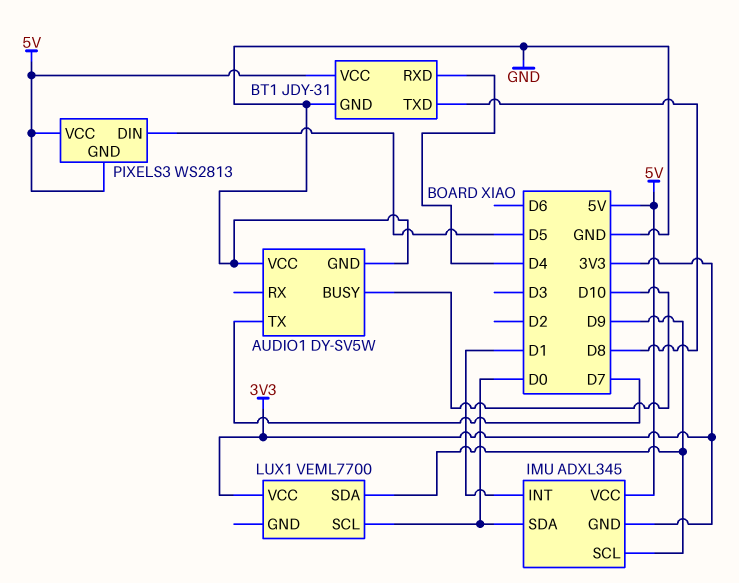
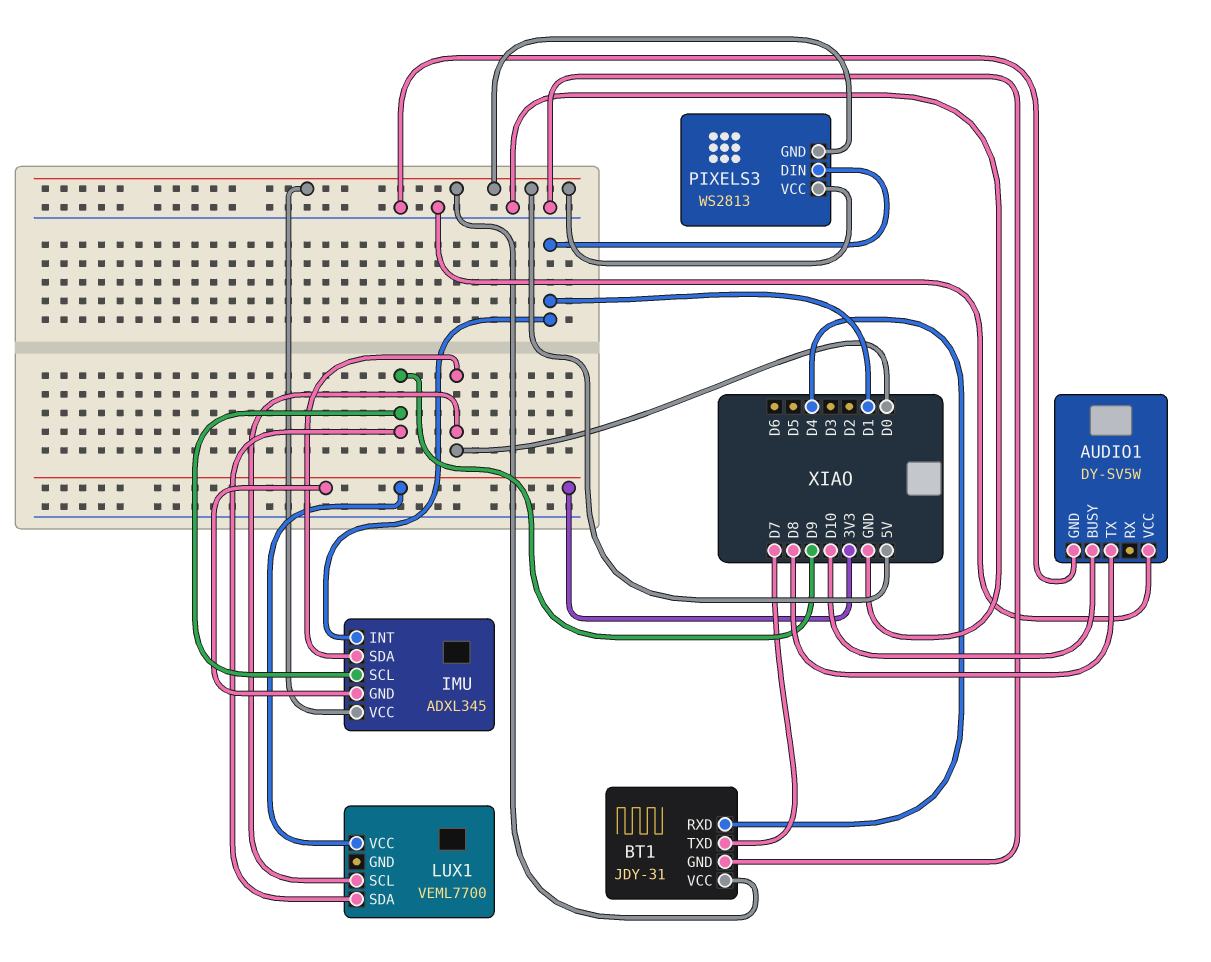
AUDIO1 pin TX: D7 -> D8
BT1 pin TXD: D8 -> D7
PIXELS3 pin DIN: D5 -> D1

